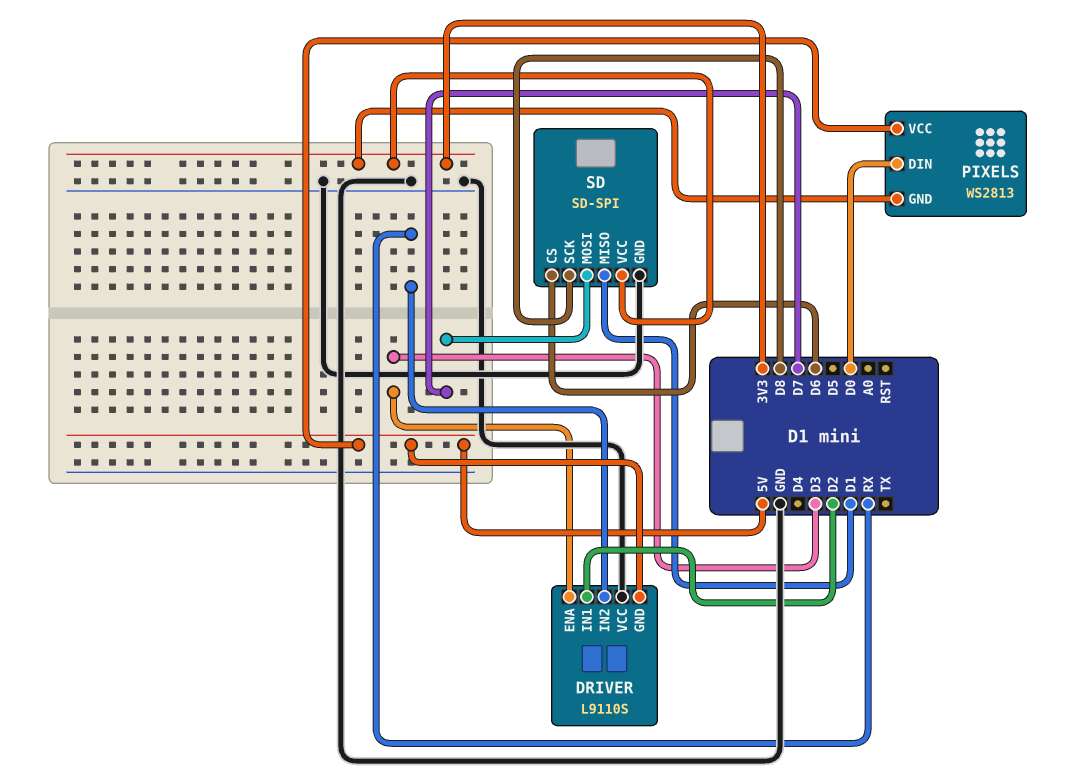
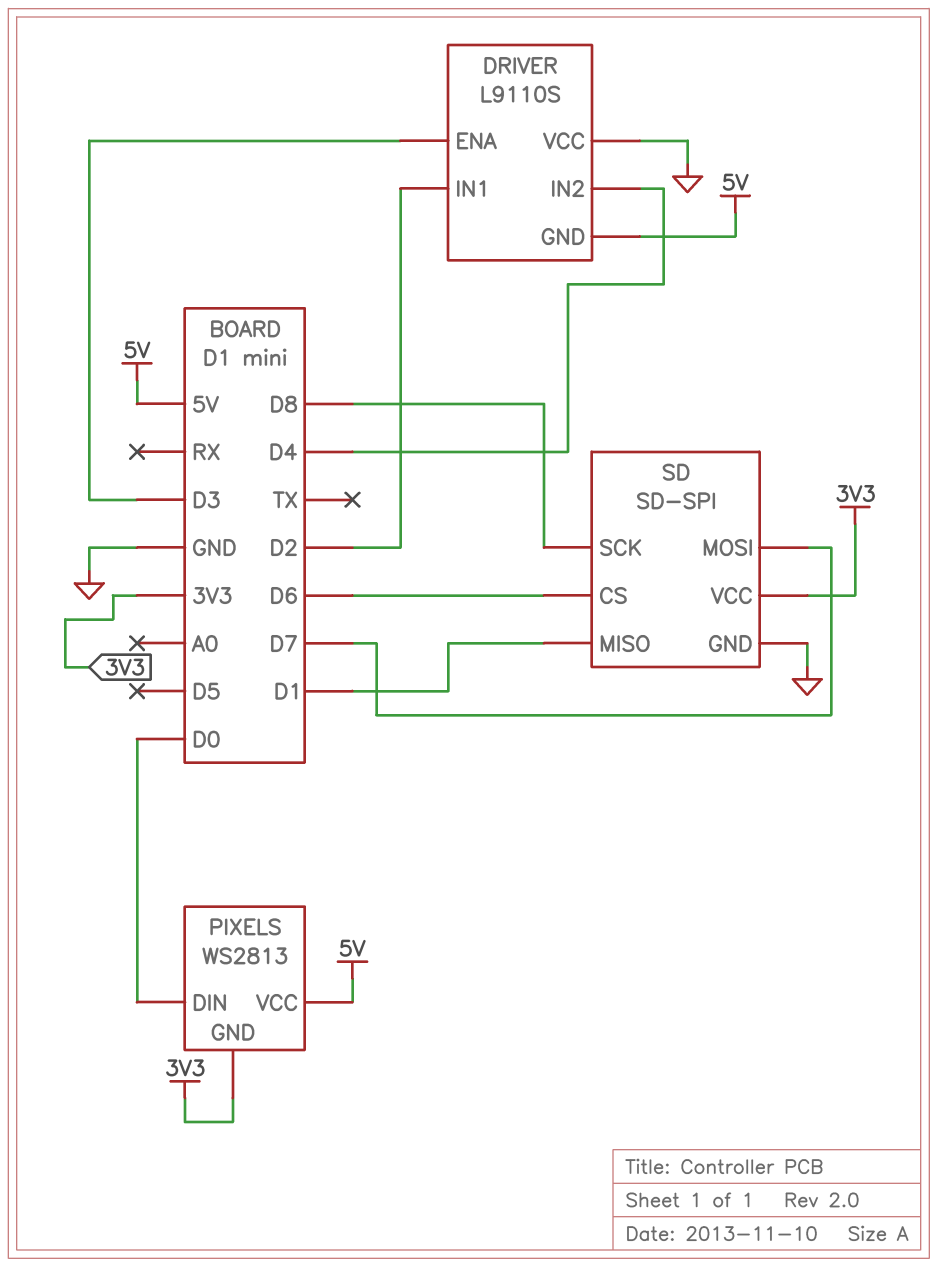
DRIVER pin IN2: RX -> D4

